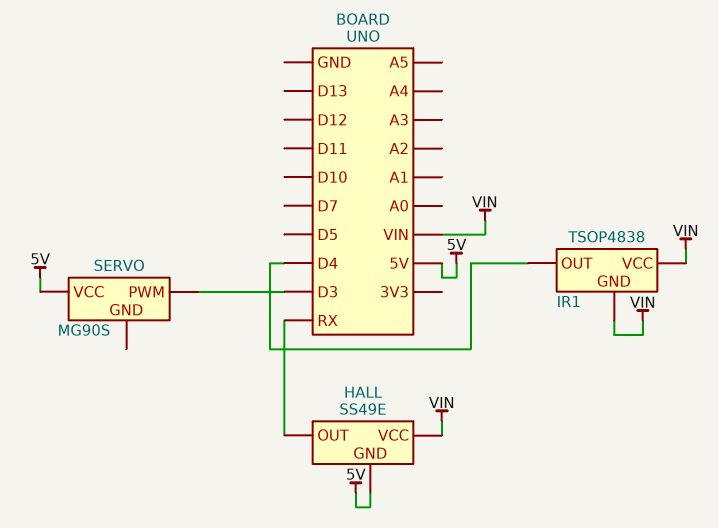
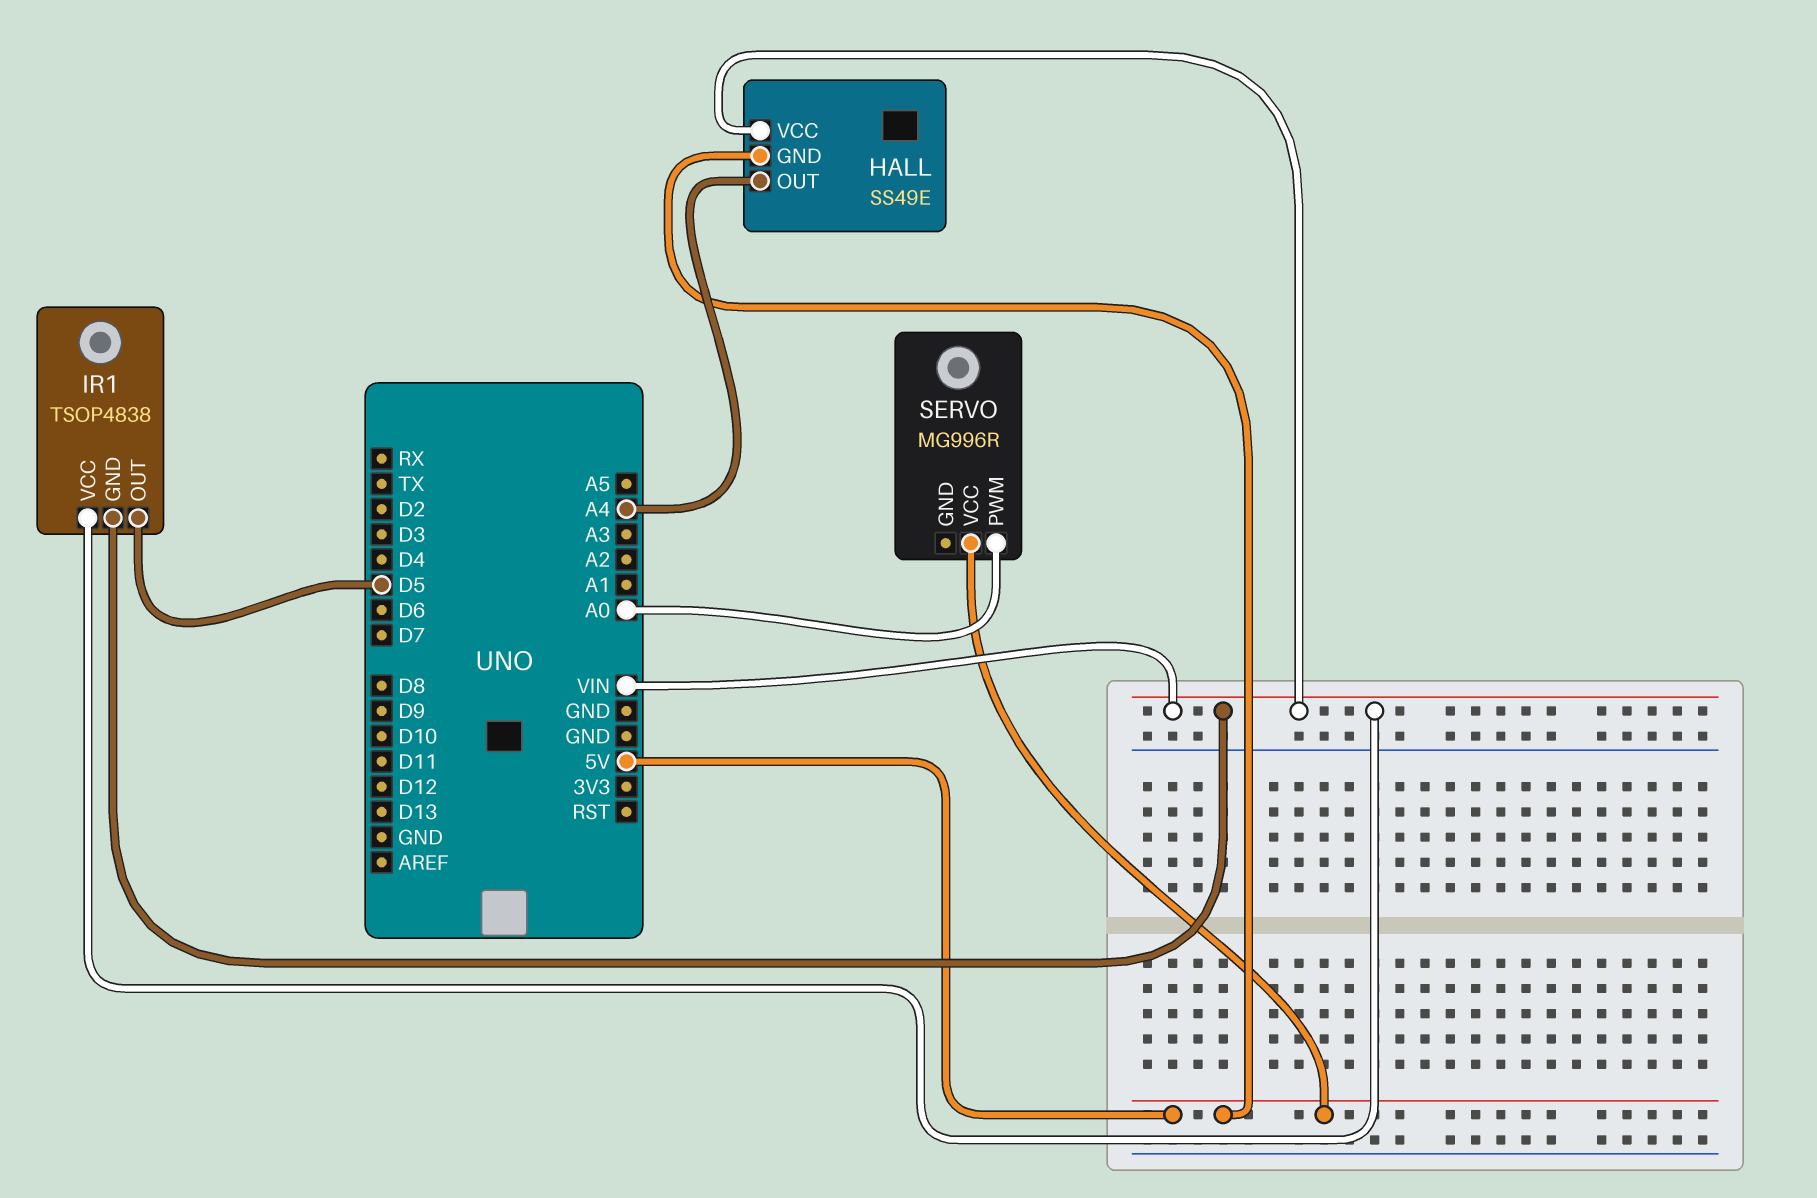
HALL pin OUT: RX -> A4
IR1 pin OUT: D4 -> D5
SERVO: MG90S -> MG996R
SERVO pin PWM: D3 -> A0

